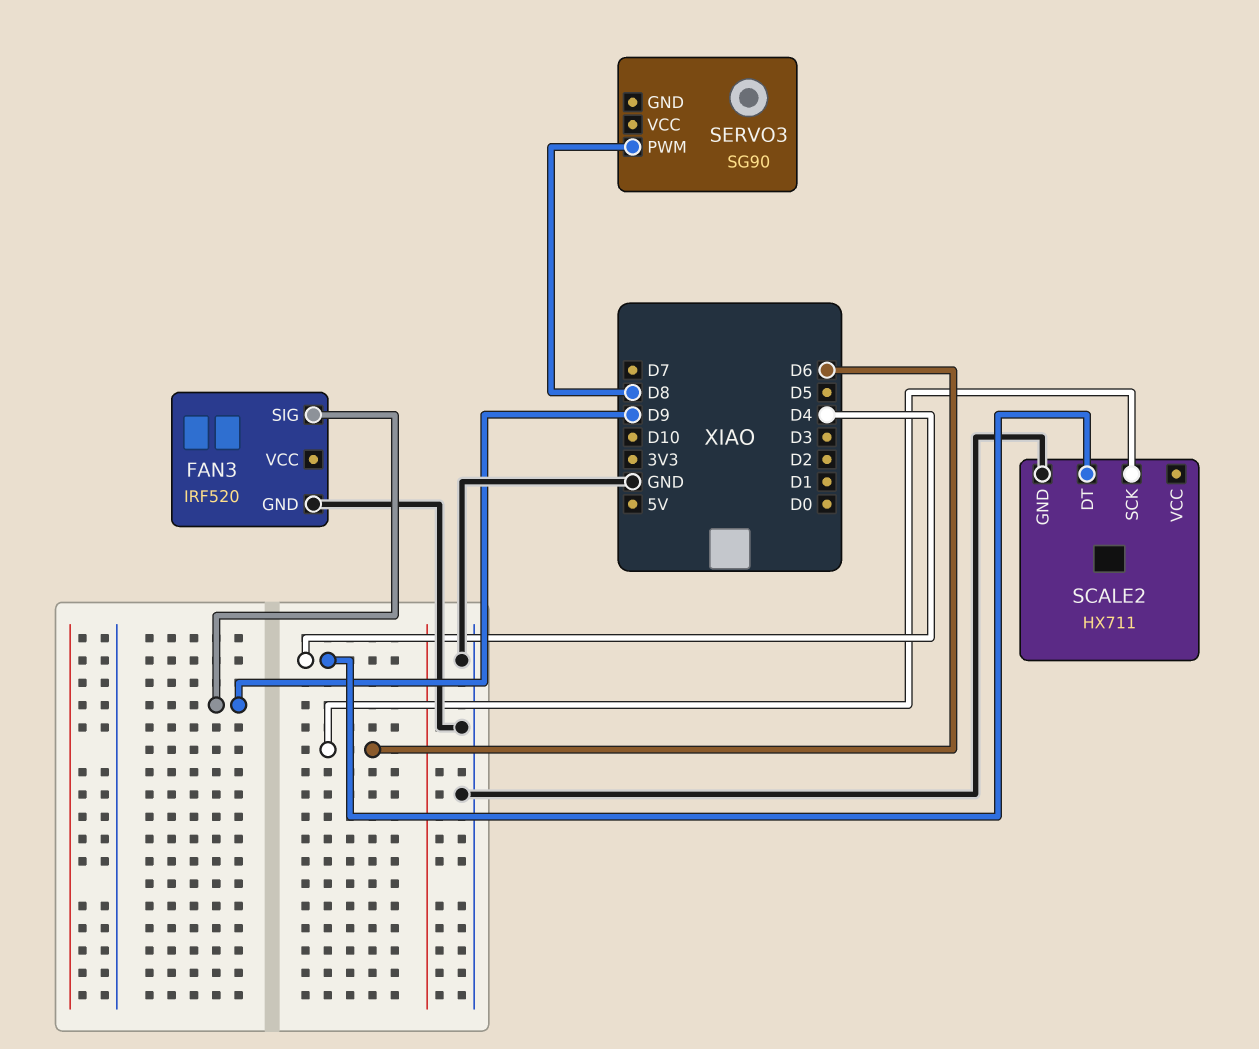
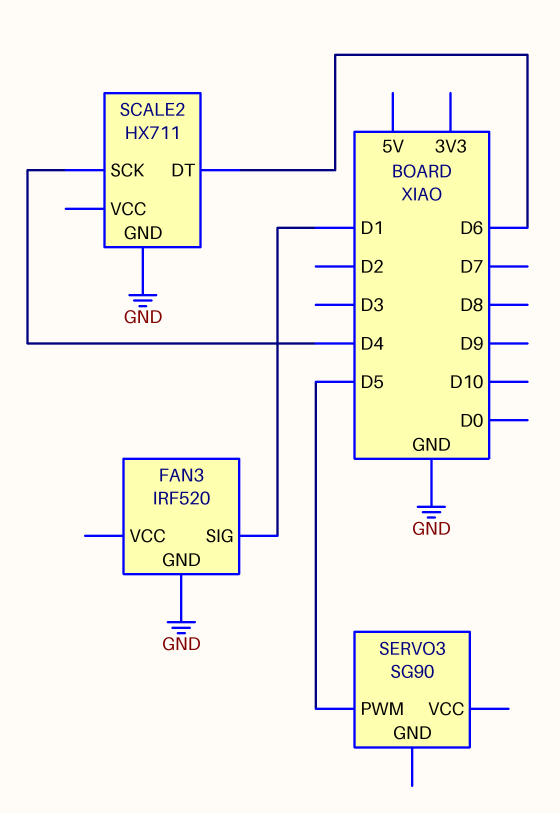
FAN3 pin SIG: D9 -> D1
SCALE2 pin DT: D4 -> D6
SCALE2 pin SCK: D6 -> D4
SERVO3 pin PWM: D8 -> D5

